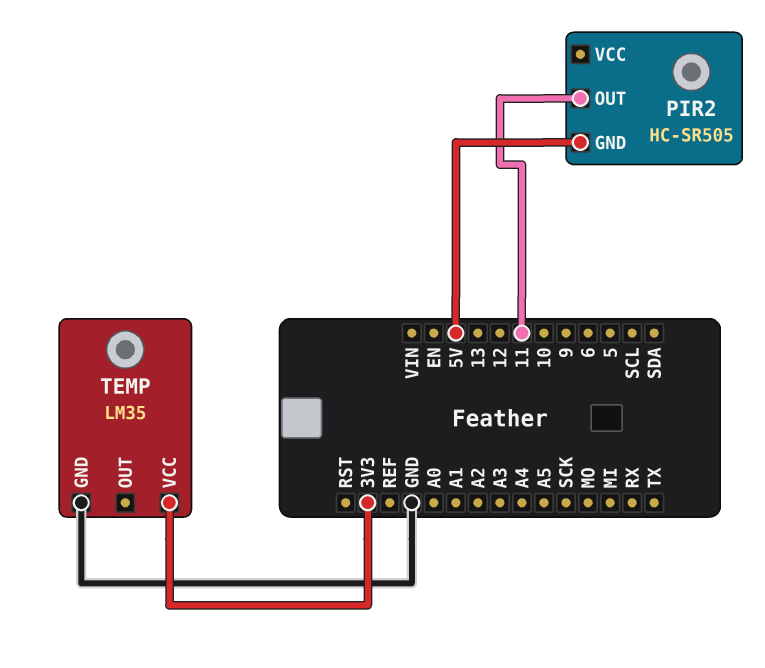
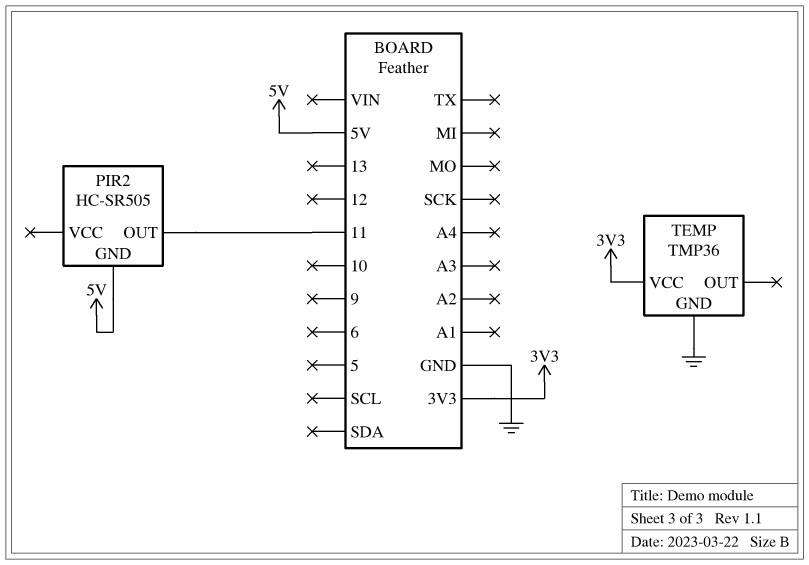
TEMP: LM35 -> TMP36

